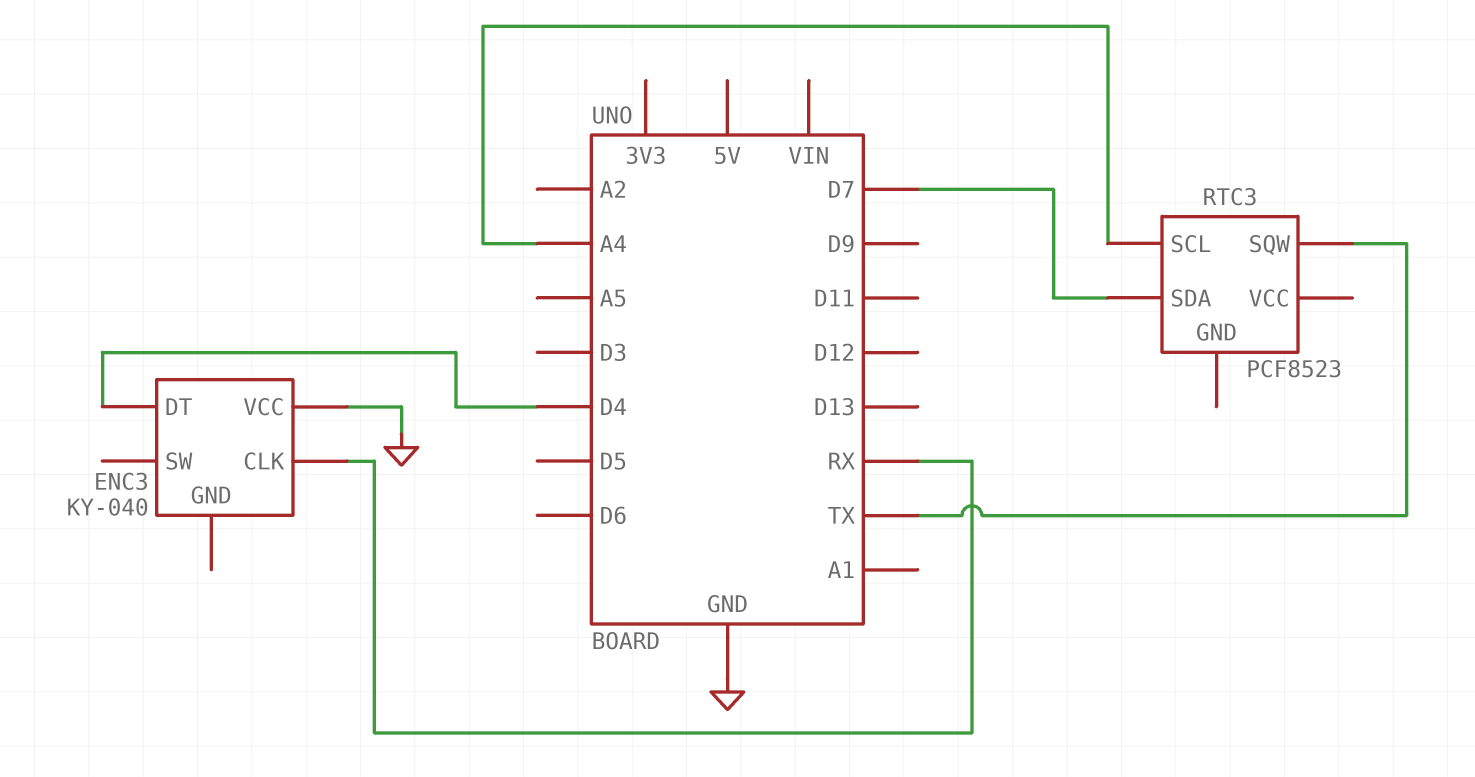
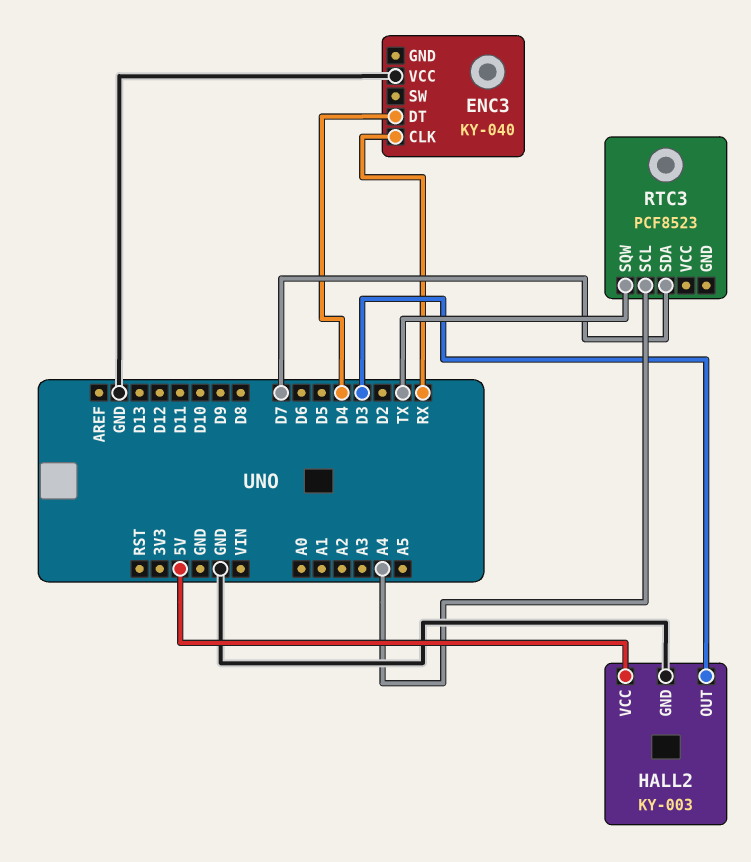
HALL2: none -> KY-003
HALL2 pin GND: none -> GND
HALL2 pin OUT: none -> D3
HALL2 pin VCC: none -> 5V

